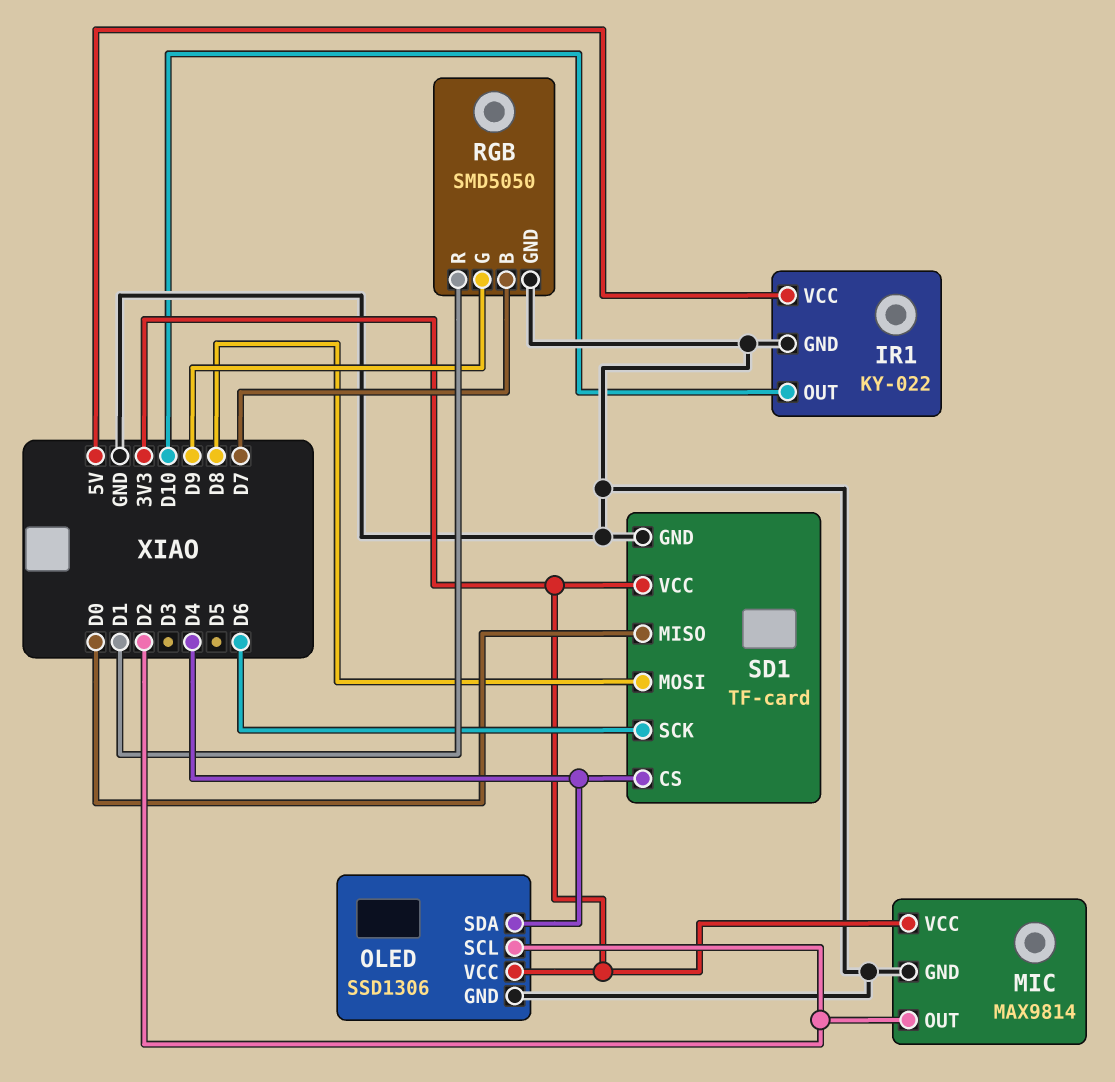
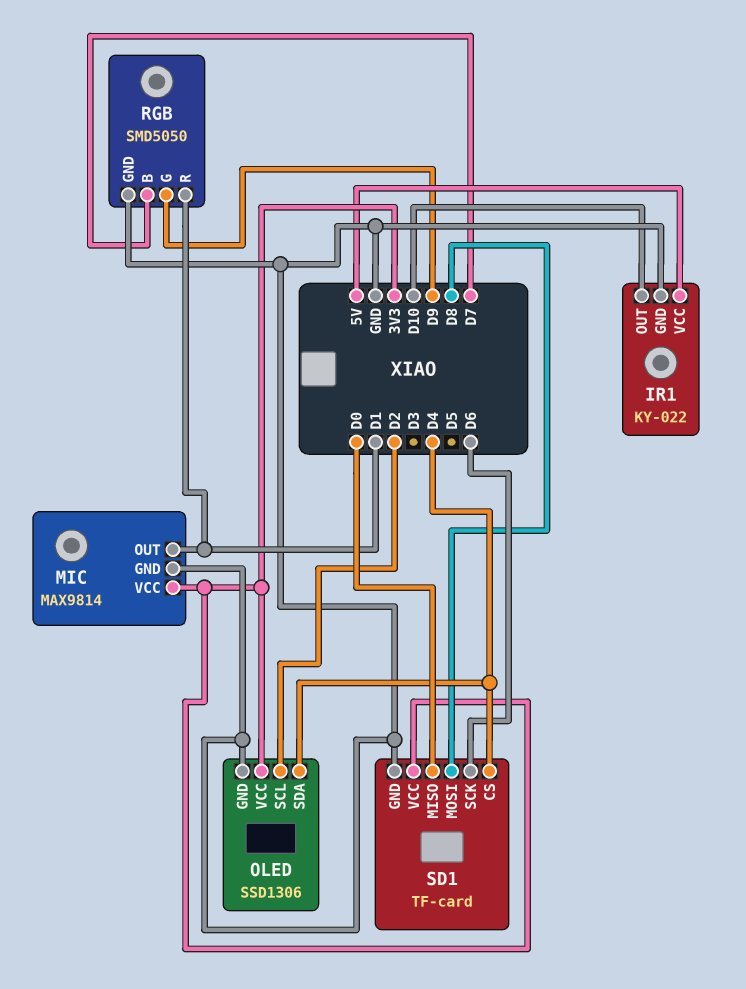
MIC pin OUT: D2 -> D1

